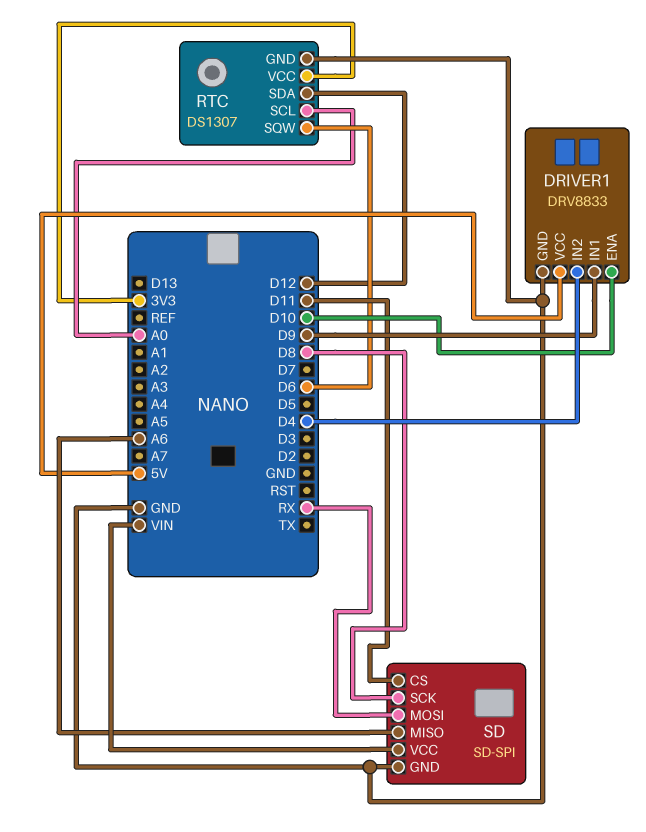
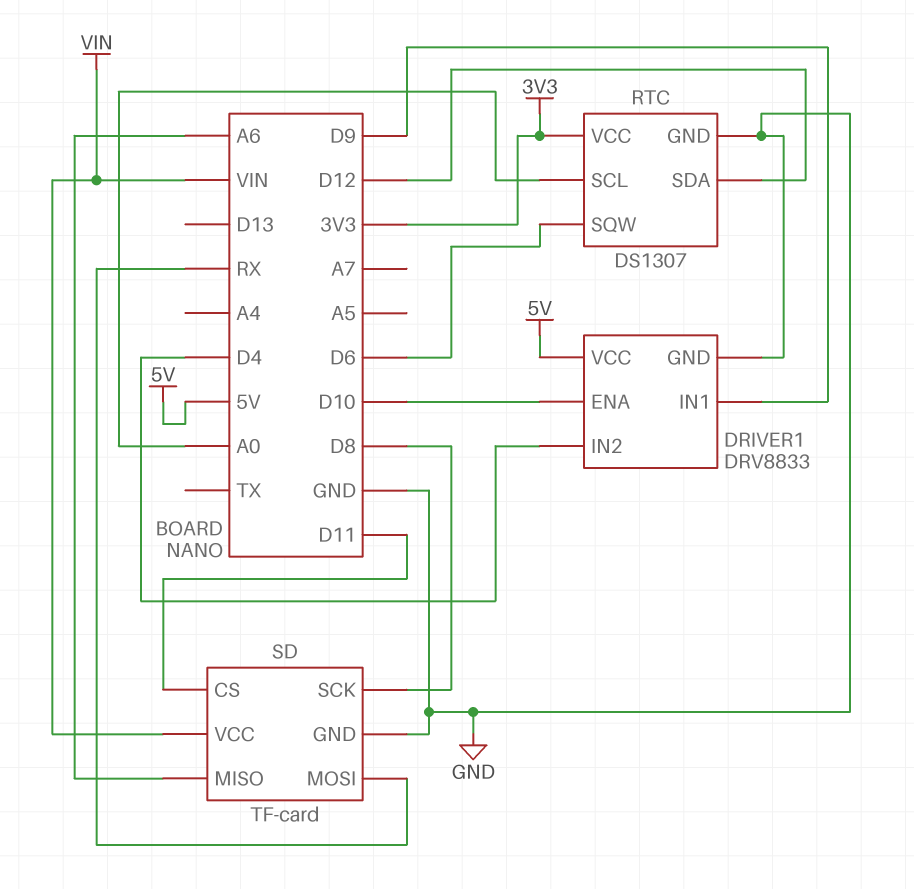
SD: SD-SPI -> TF-card

